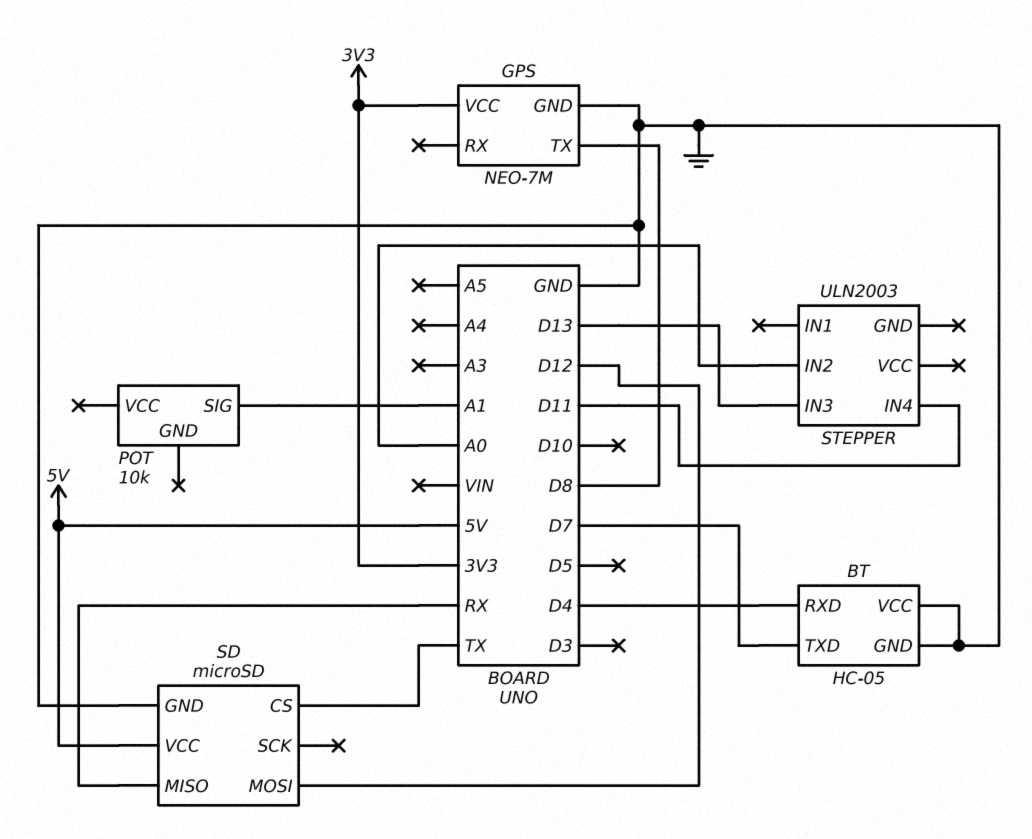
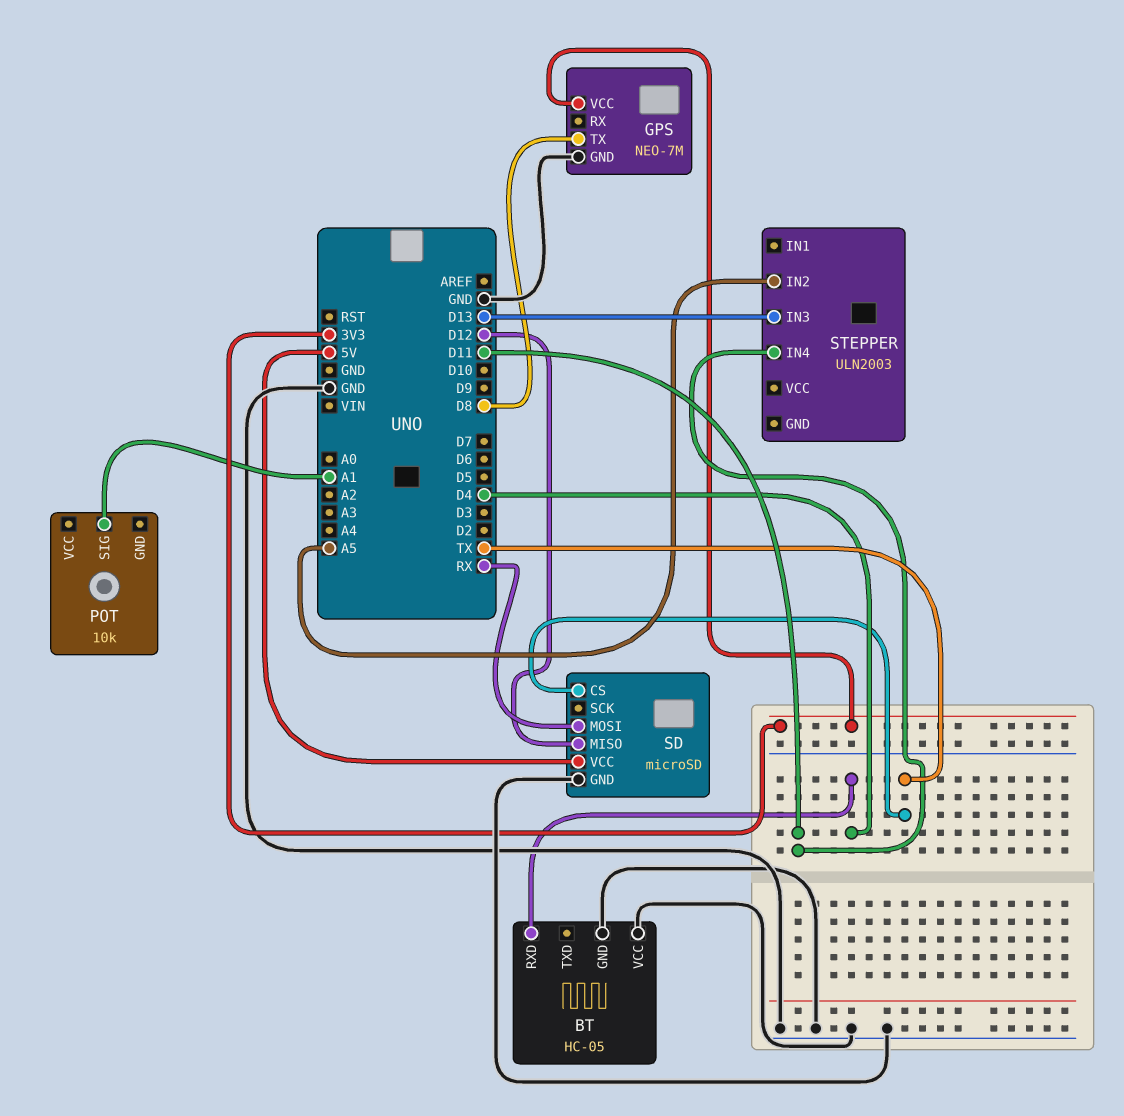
BT pin TXD: D7 -> none
SD pin MISO: RX -> D12
SD pin MOSI: D12 -> RX
STEPPER pin IN2: A0 -> A5

